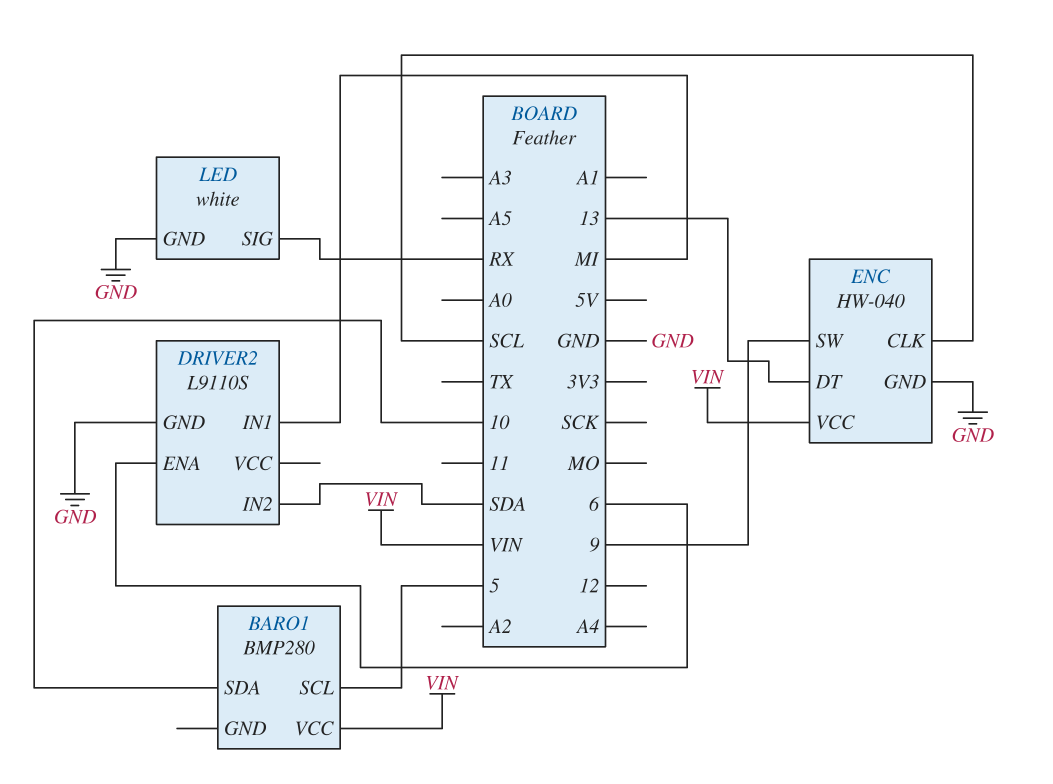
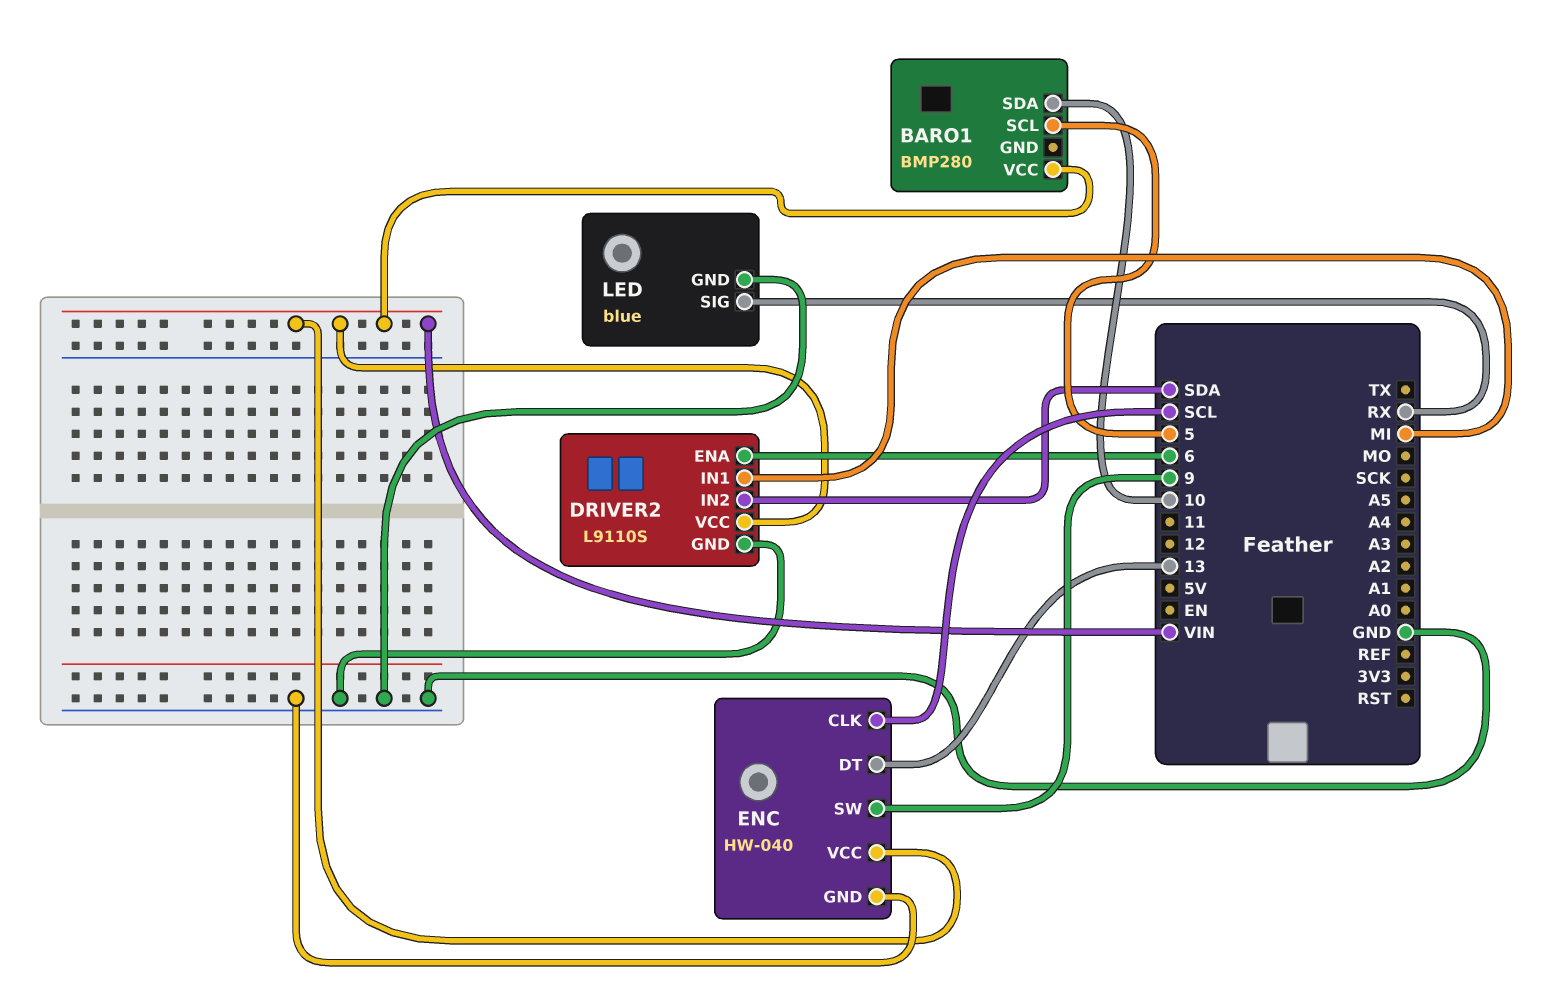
DRIVER2 pin VCC: none -> VIN
LED: white -> blue

